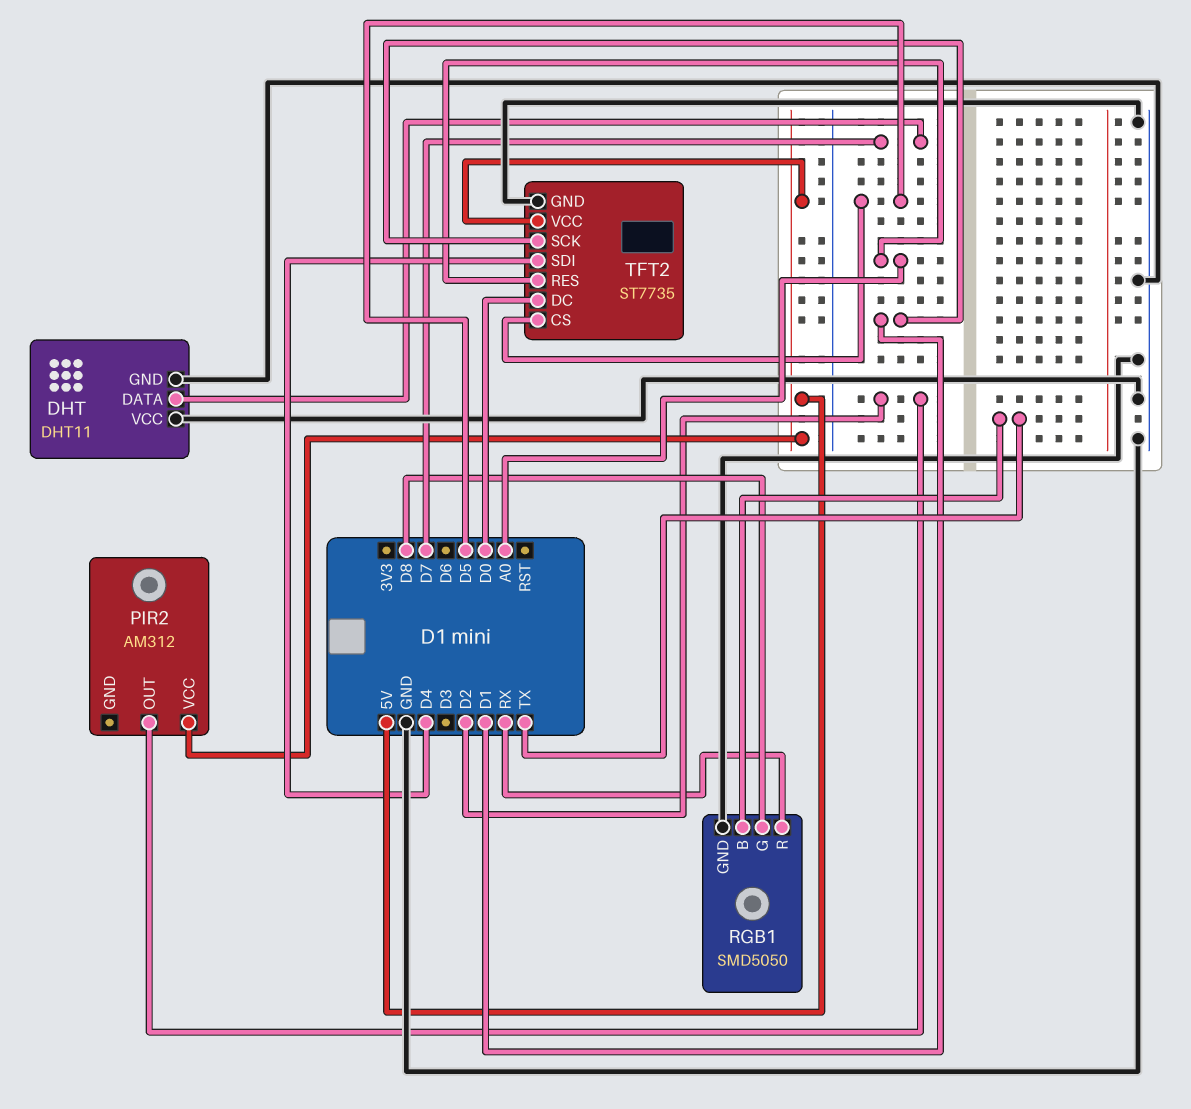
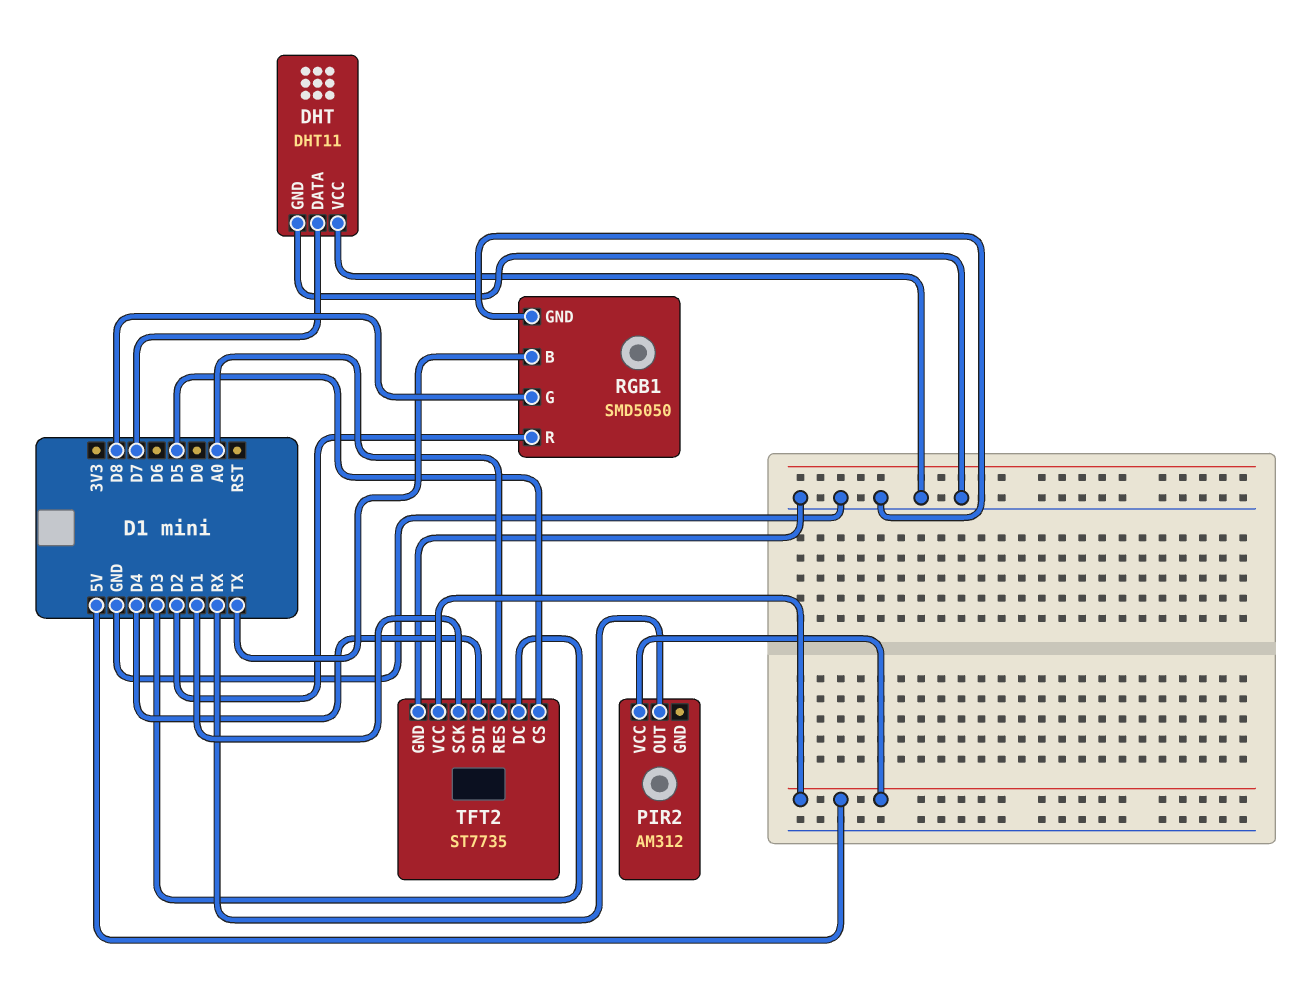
PIR2 pin OUT: D2 -> RX
RGB1 pin R: RX -> D2
TFT2 pin DC: D0 -> D3

